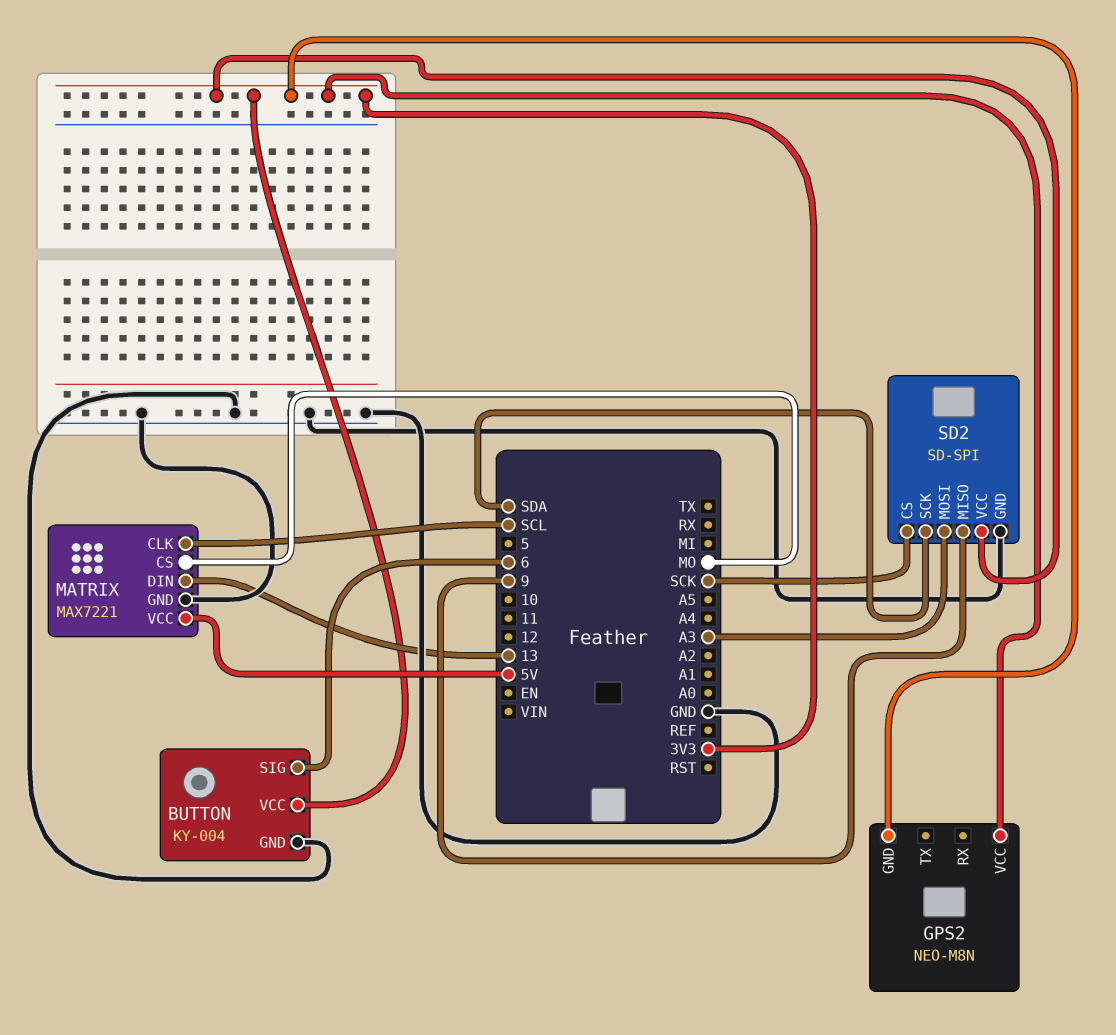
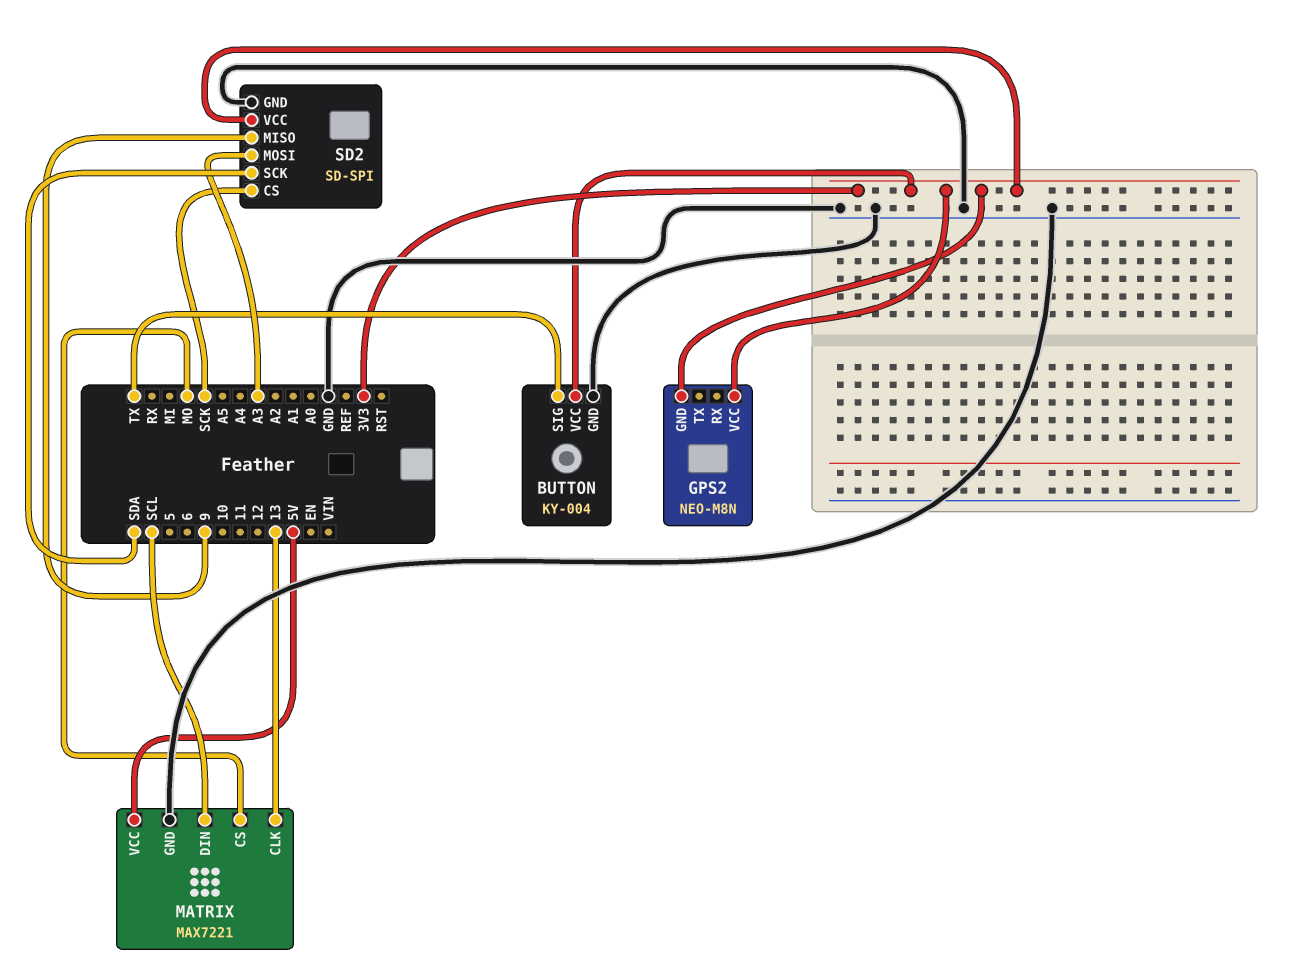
BUTTON pin SIG: 6 -> TX
MATRIX pin CLK: SCL -> 13
MATRIX pin DIN: 13 -> SCL

